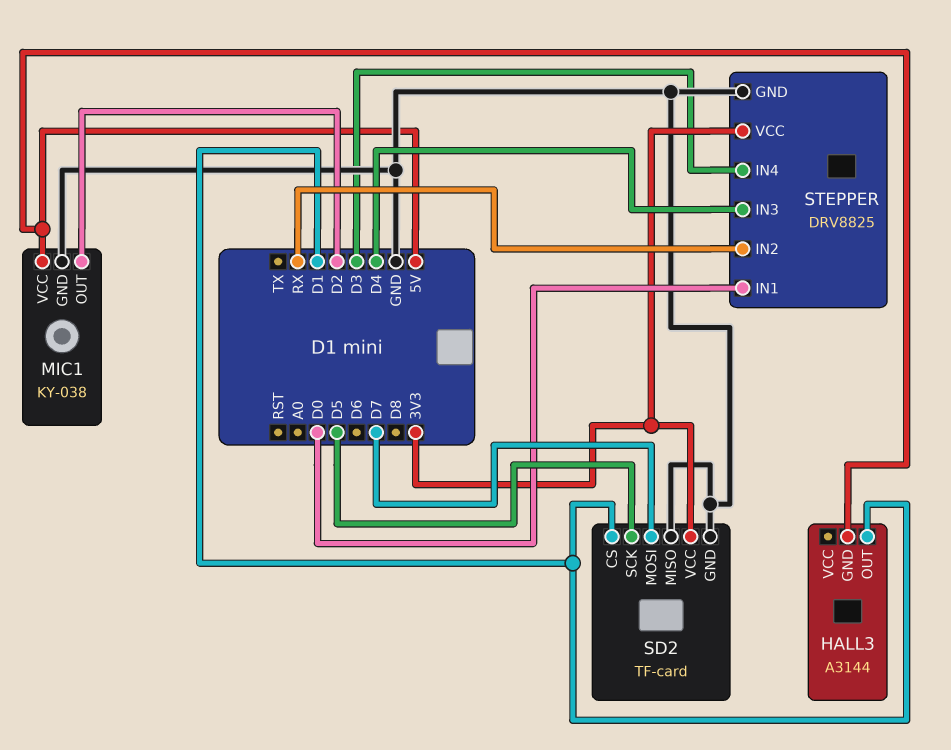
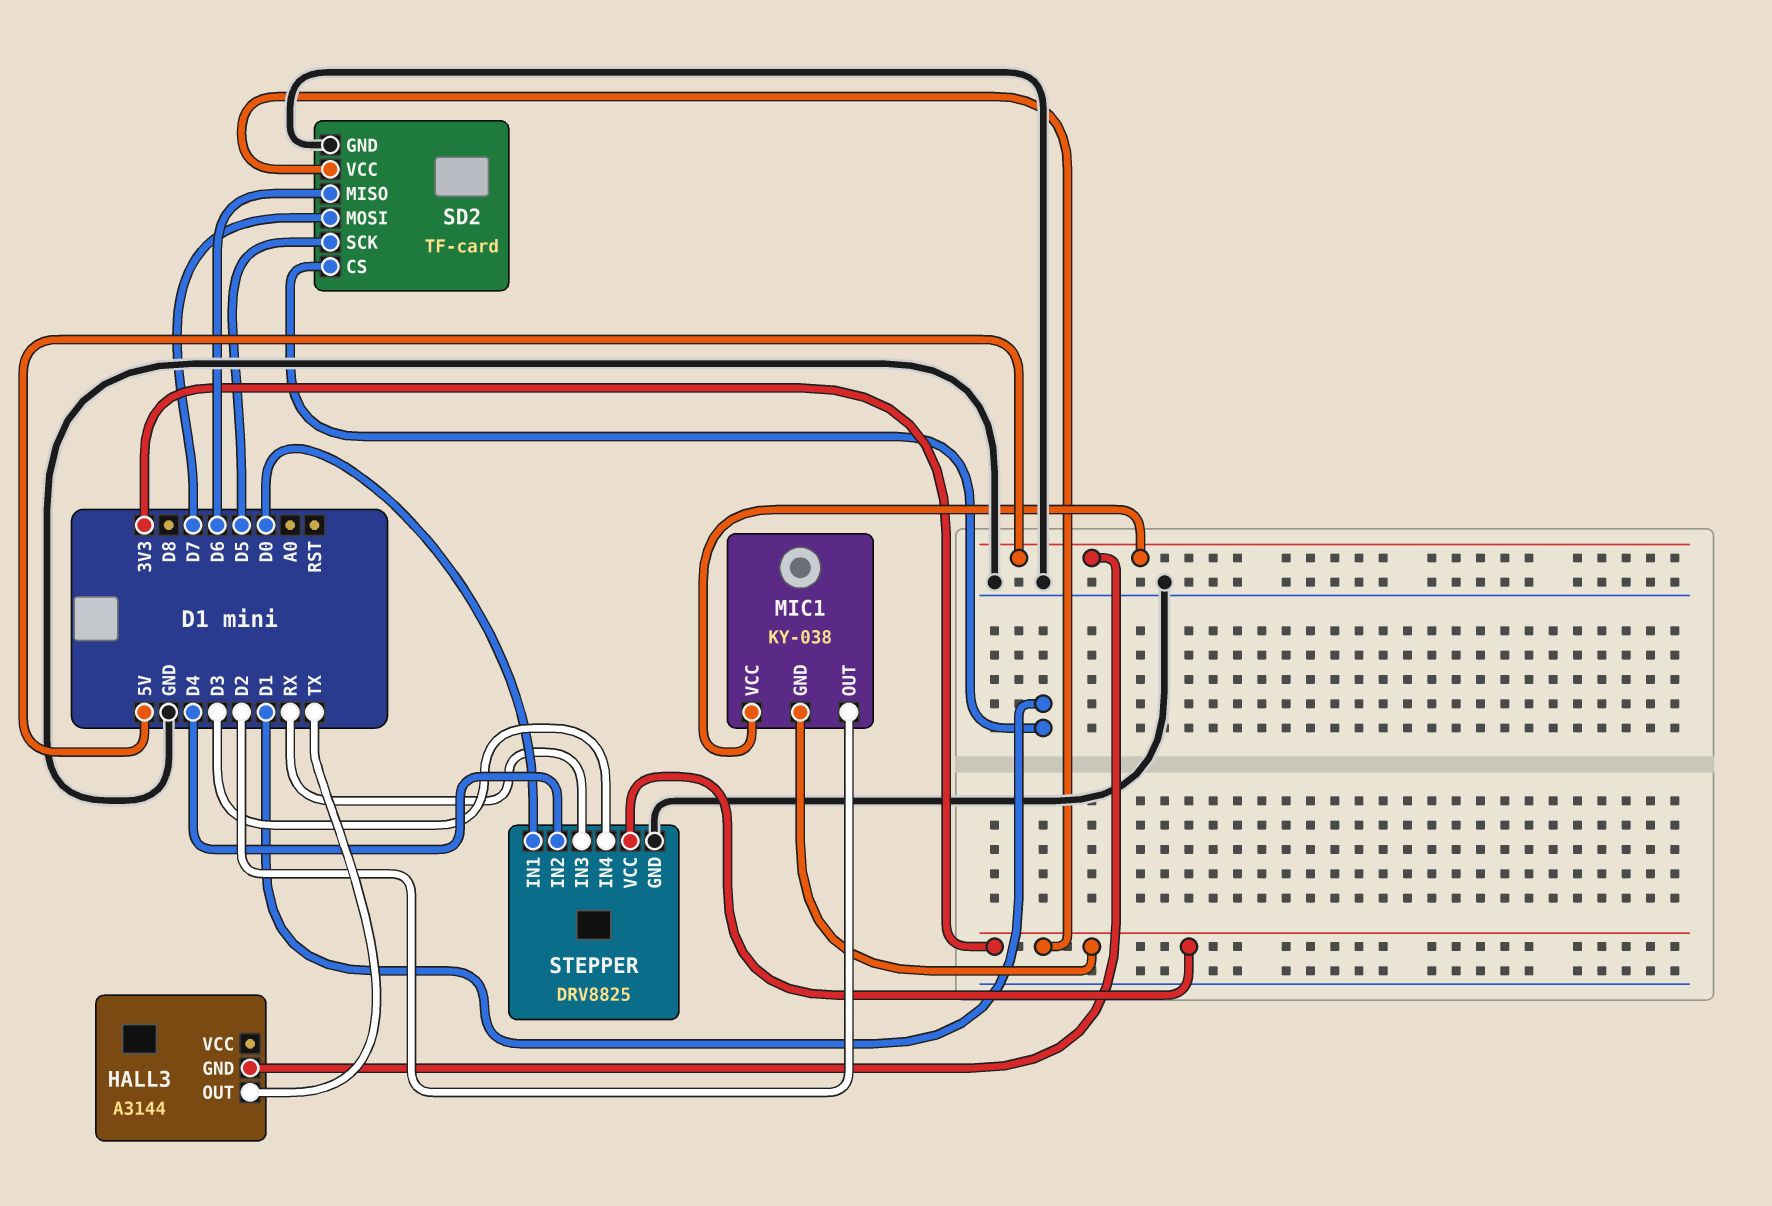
HALL3 pin OUT: D1 -> TX
MIC1 pin GND: GND -> 3V3
SD2 pin MISO: GND -> D6
STEPPER pin IN2: RX -> D4
STEPPER pin IN3: D4 -> RX

